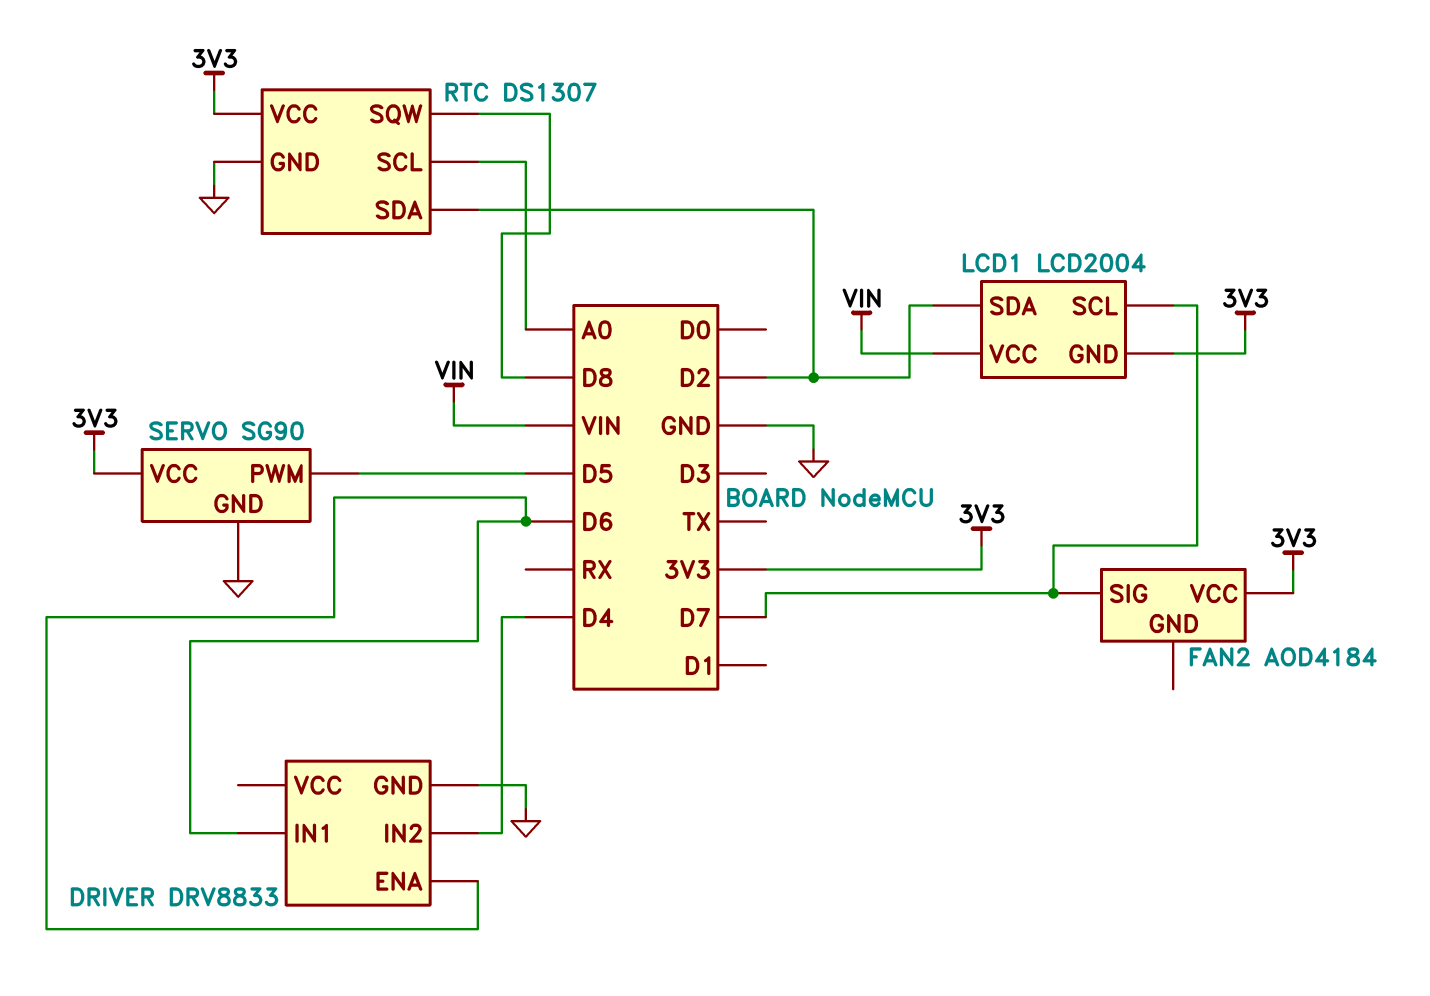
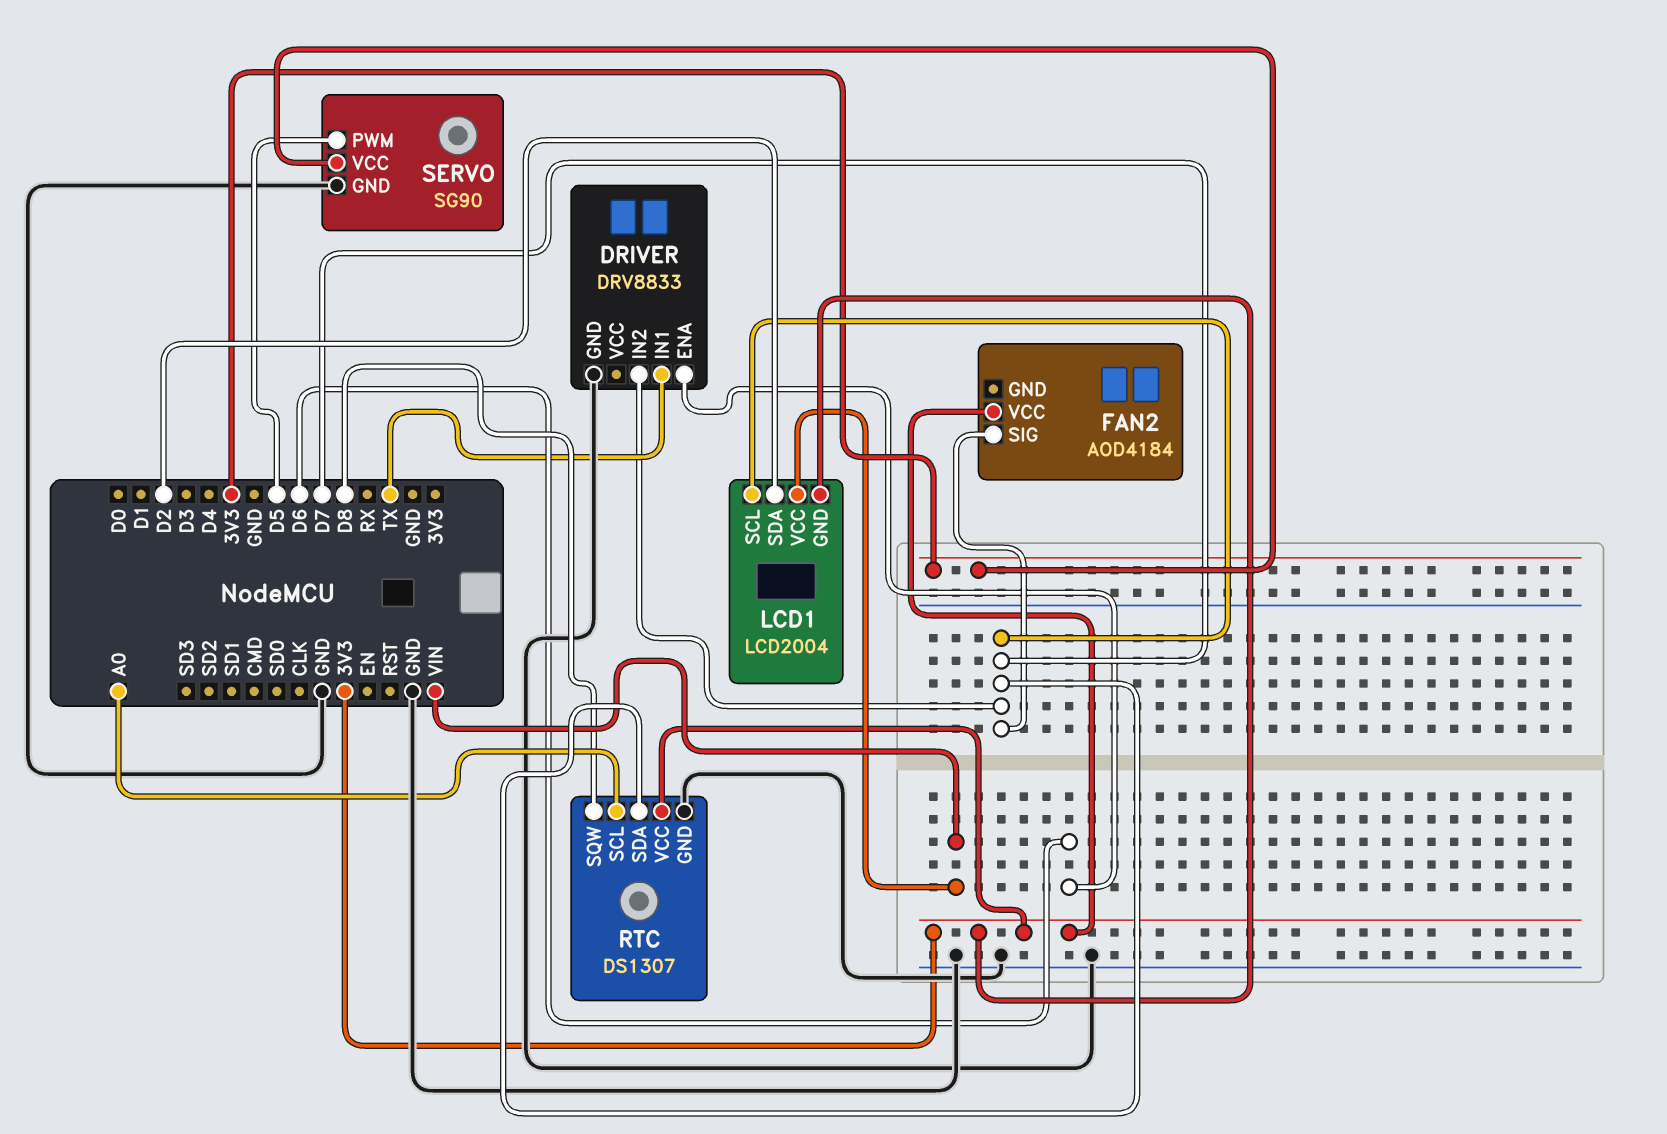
DRIVER pin IN1: D6 -> TX
DRIVER pin IN2: D4 -> D7
RTC pin SDA: D2 -> D7

